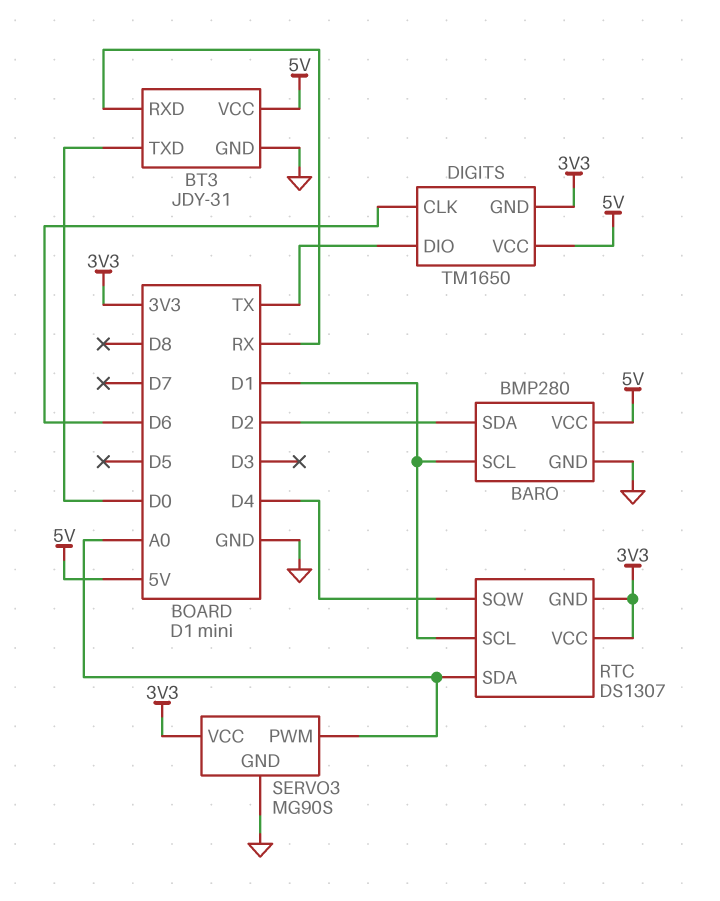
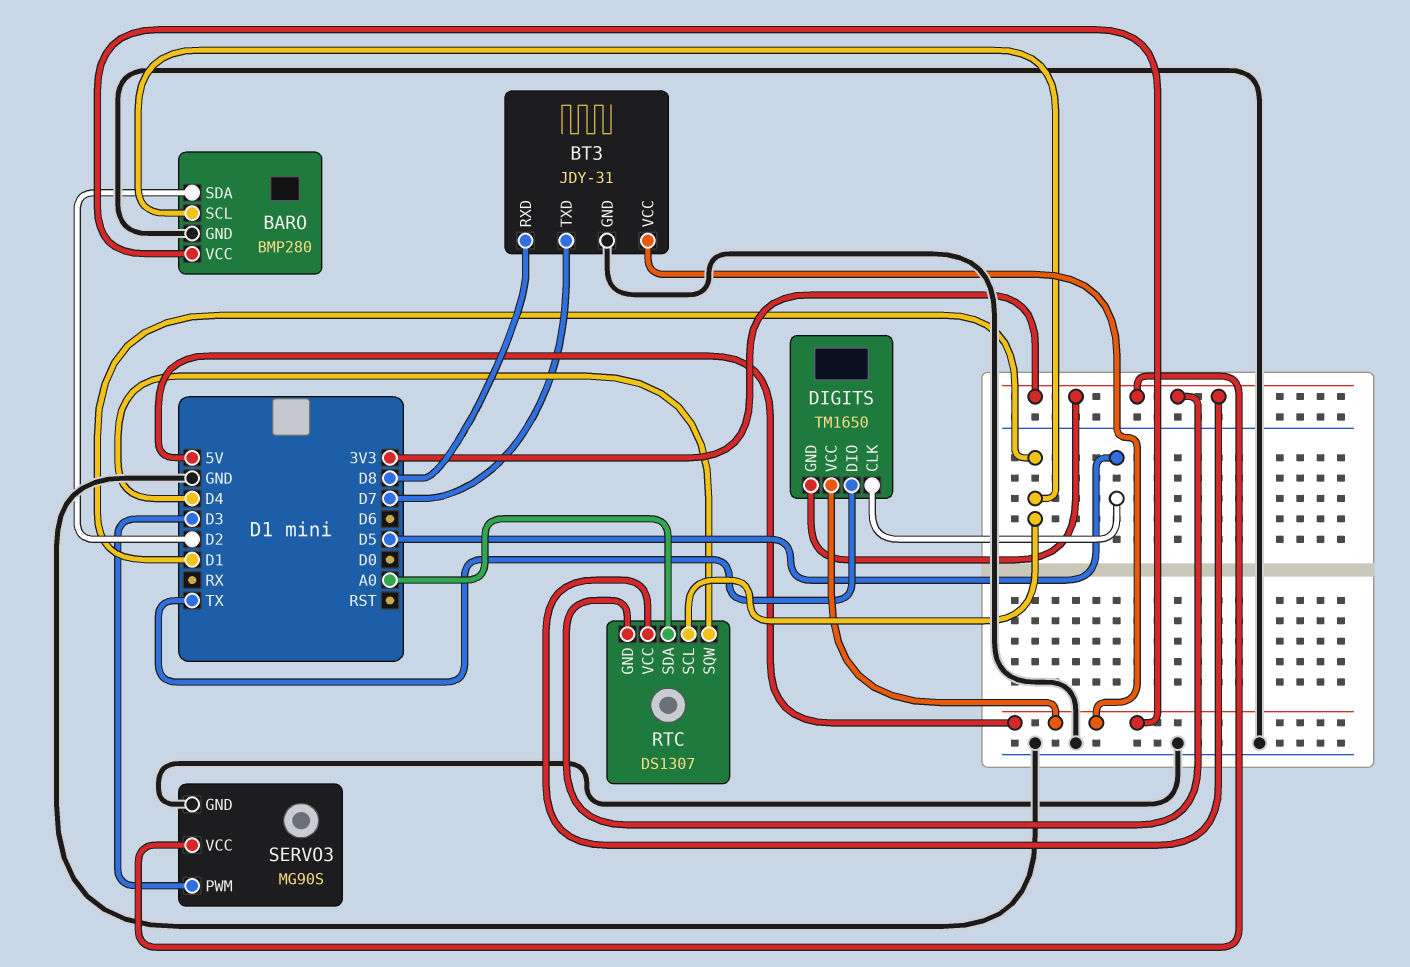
BT3 pin RXD: RX -> D8
BT3 pin TXD: D0 -> D7
DIGITS pin CLK: D6 -> D5
SERVO3 pin PWM: A0 -> D3

